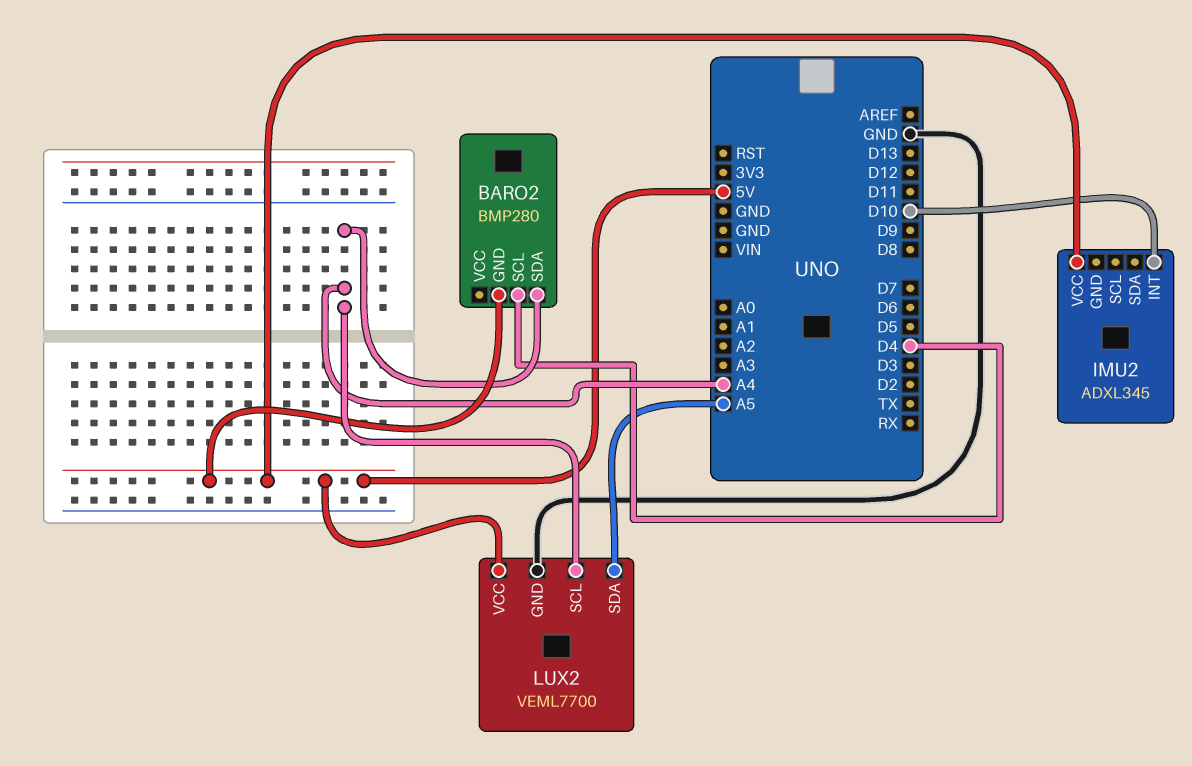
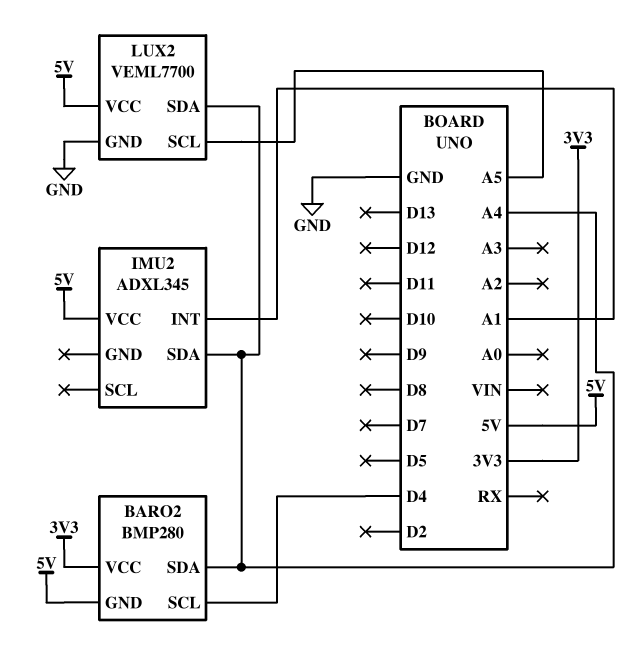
BARO2 pin VCC: none -> 3V3
IMU2 pin INT: D10 -> A1
IMU2 pin SDA: none -> A4
LUX2 pin SCL: A4 -> A5
LUX2 pin SDA: A5 -> A4

